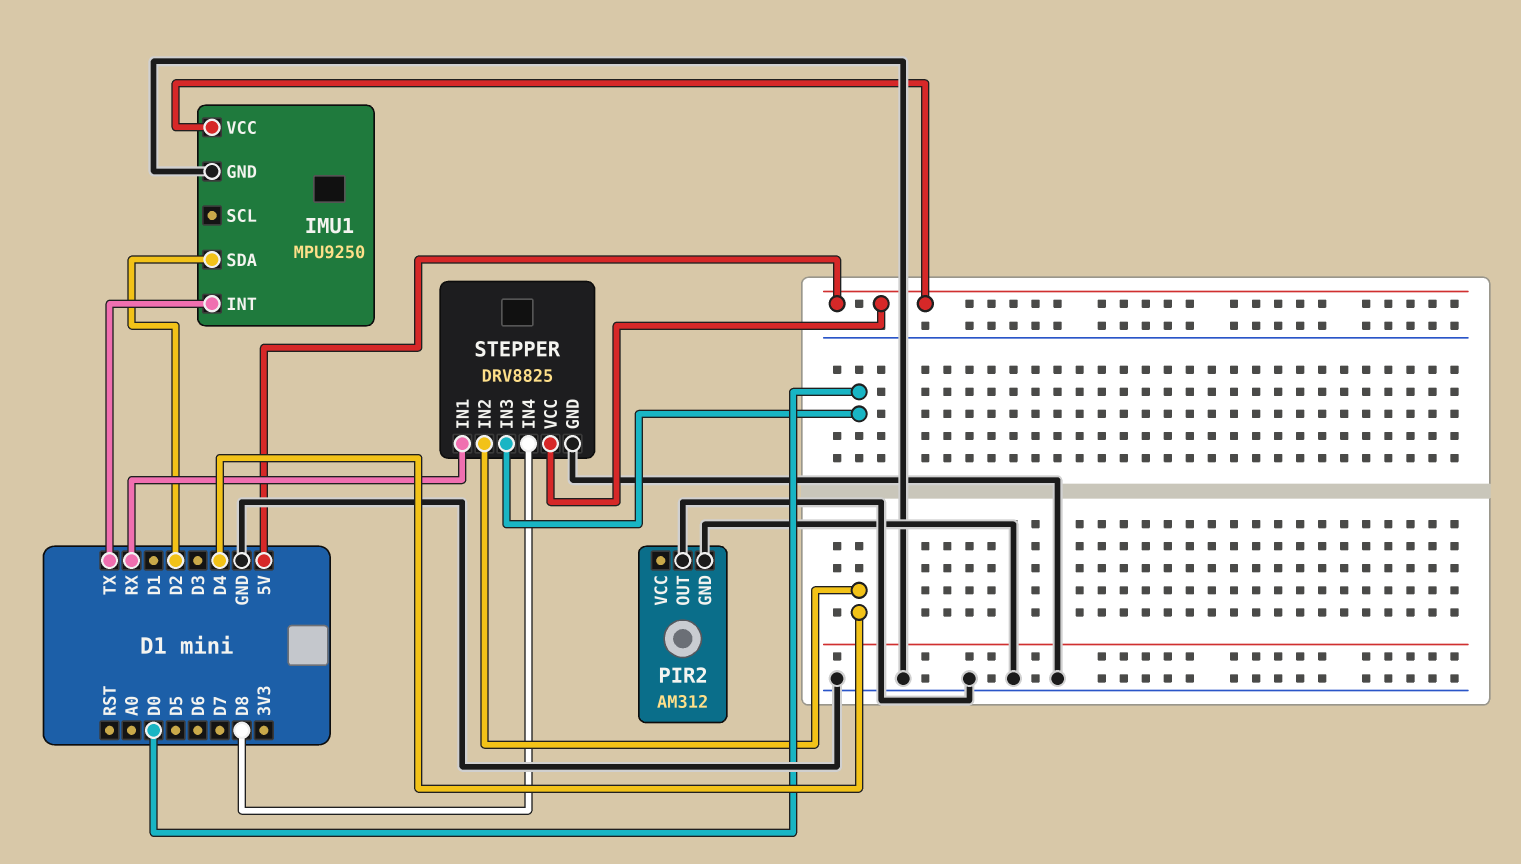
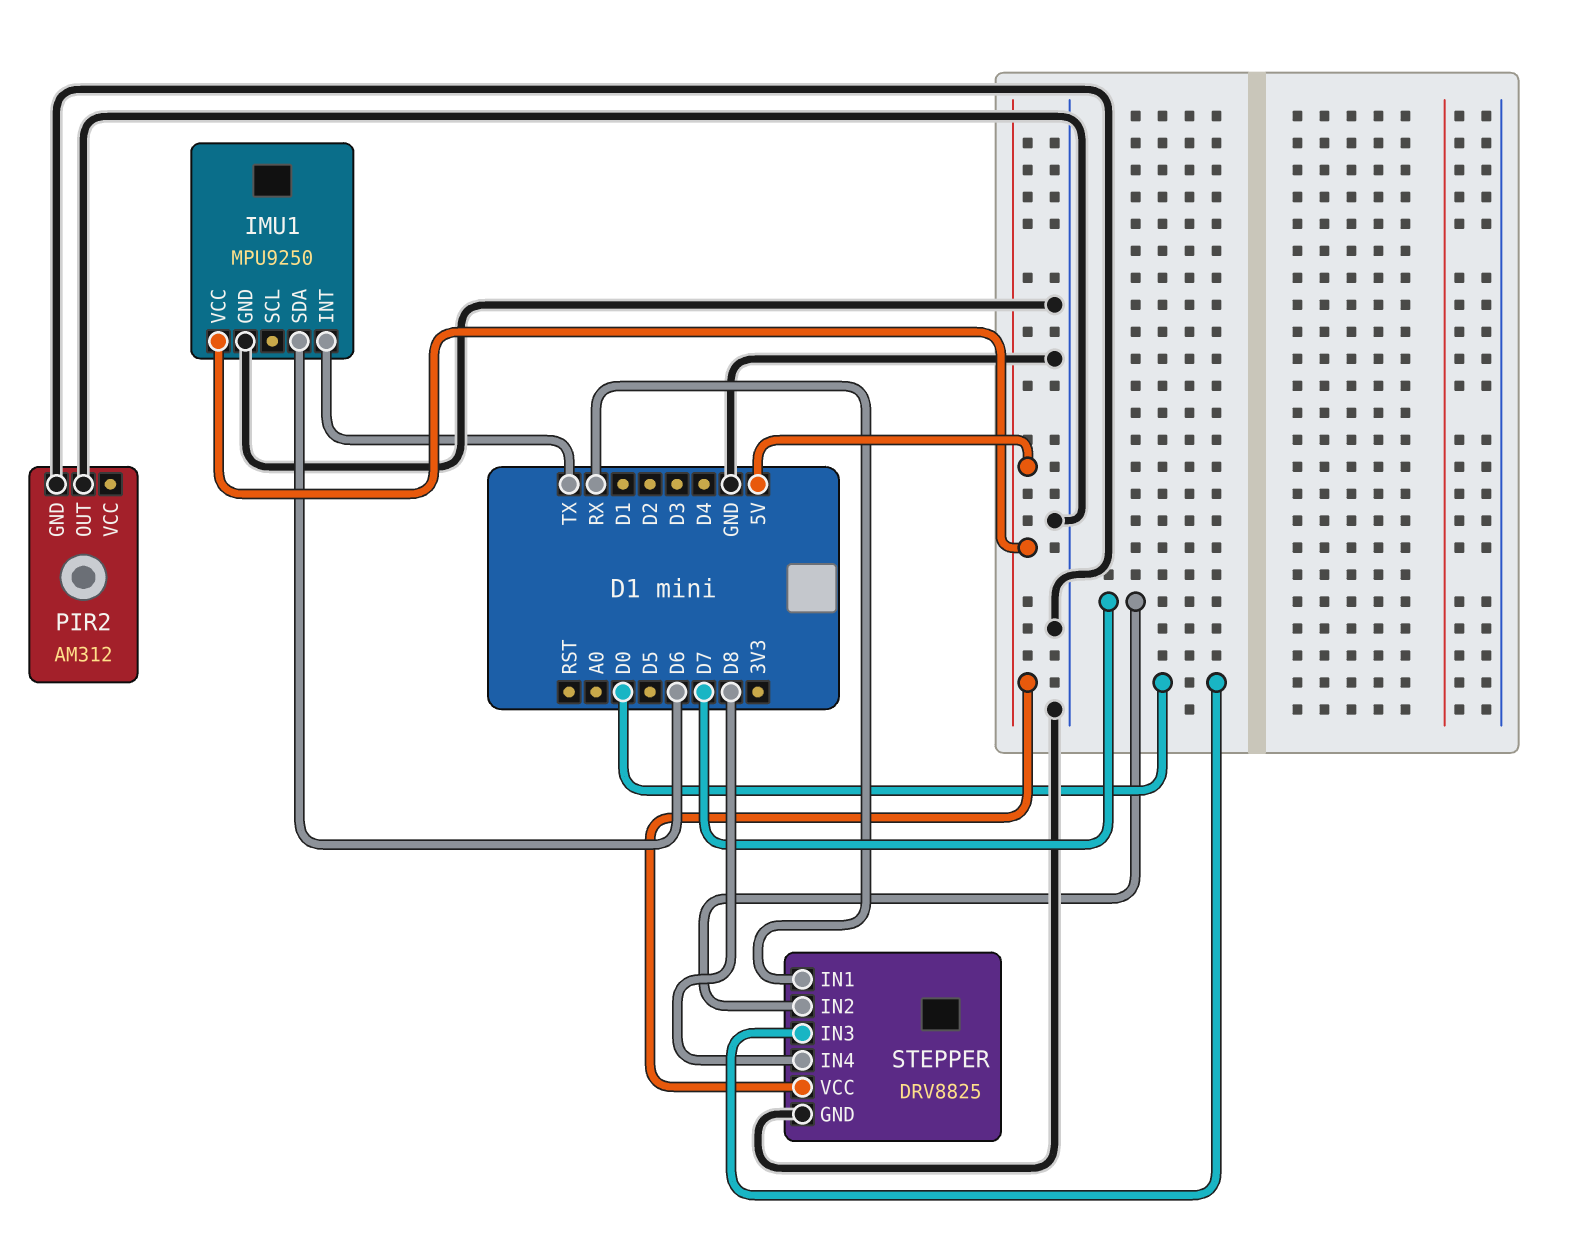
IMU1 pin SDA: D2 -> D6
STEPPER pin IN2: D4 -> D7

